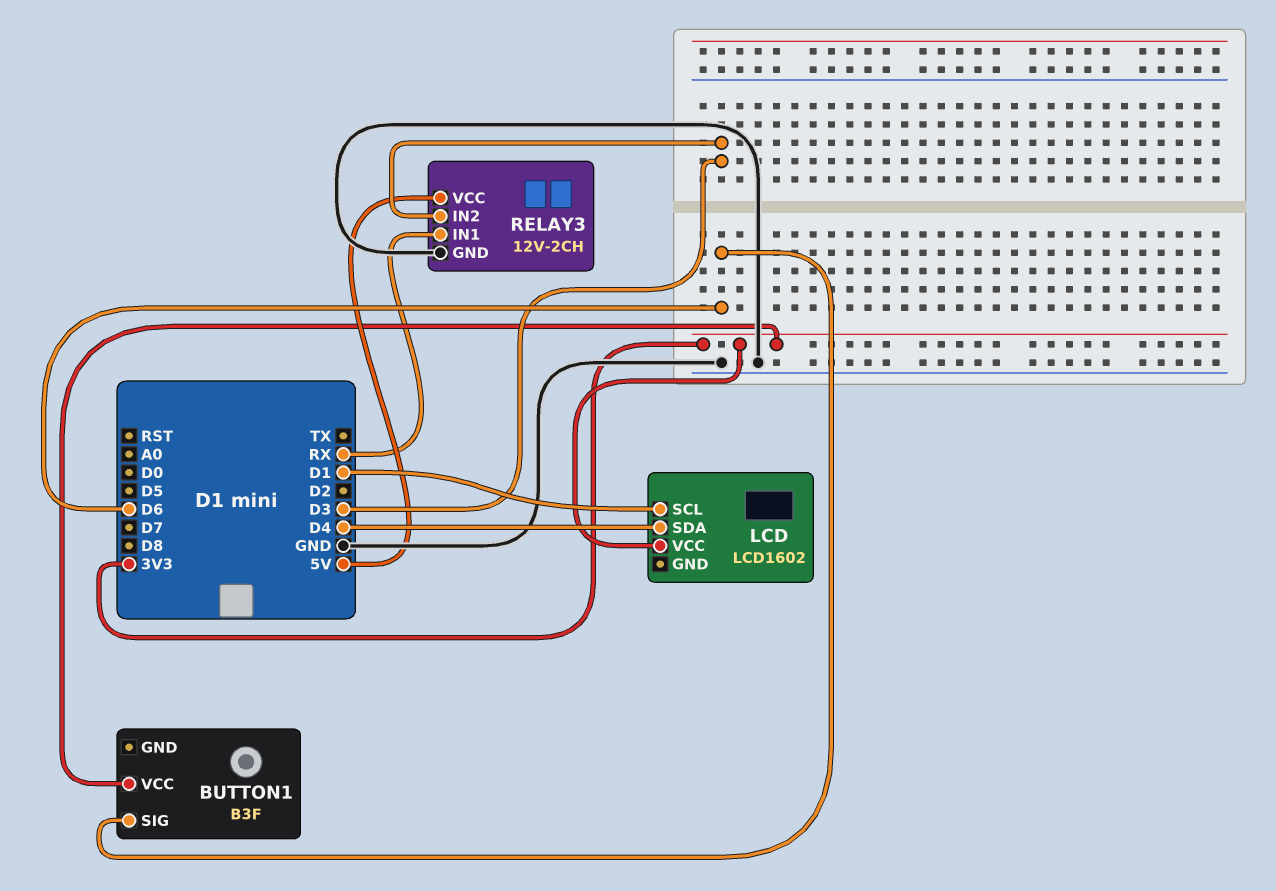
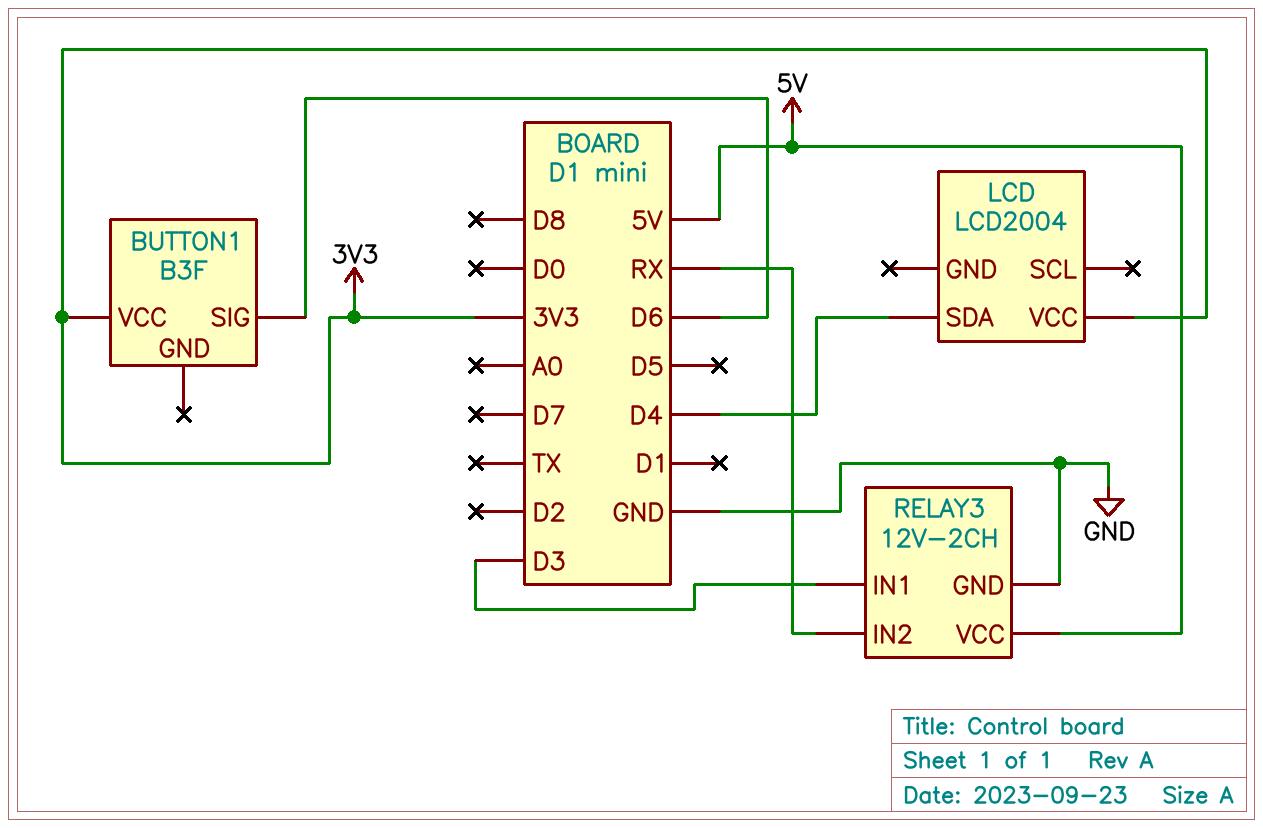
LCD: LCD1602 -> LCD2004
LCD pin SCL: D1 -> none
RELAY3 pin IN1: RX -> D3
RELAY3 pin IN2: D3 -> RX

